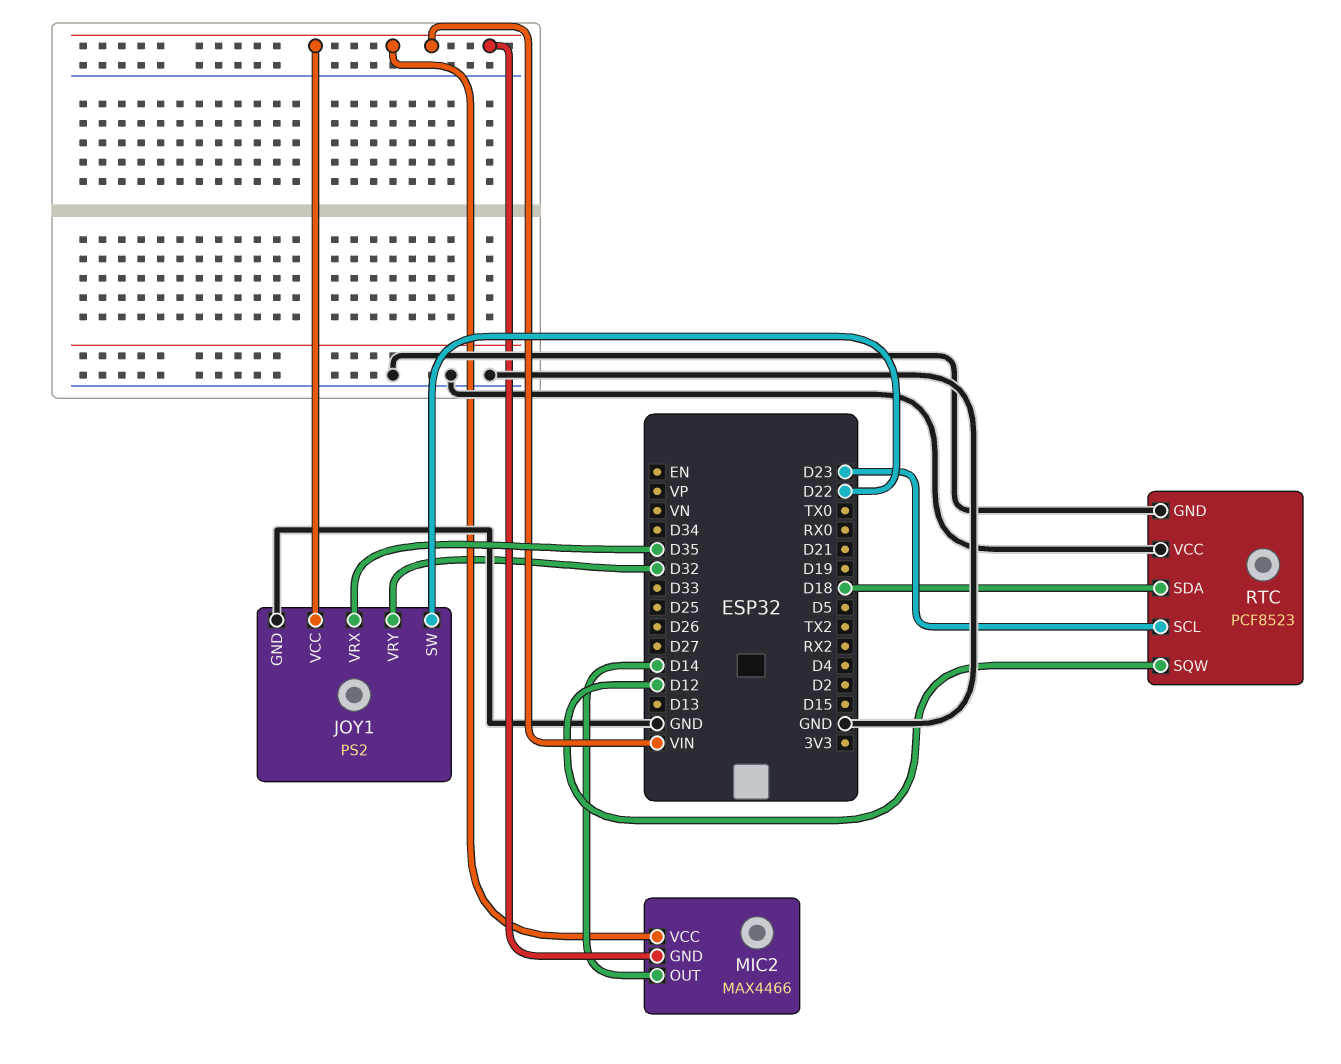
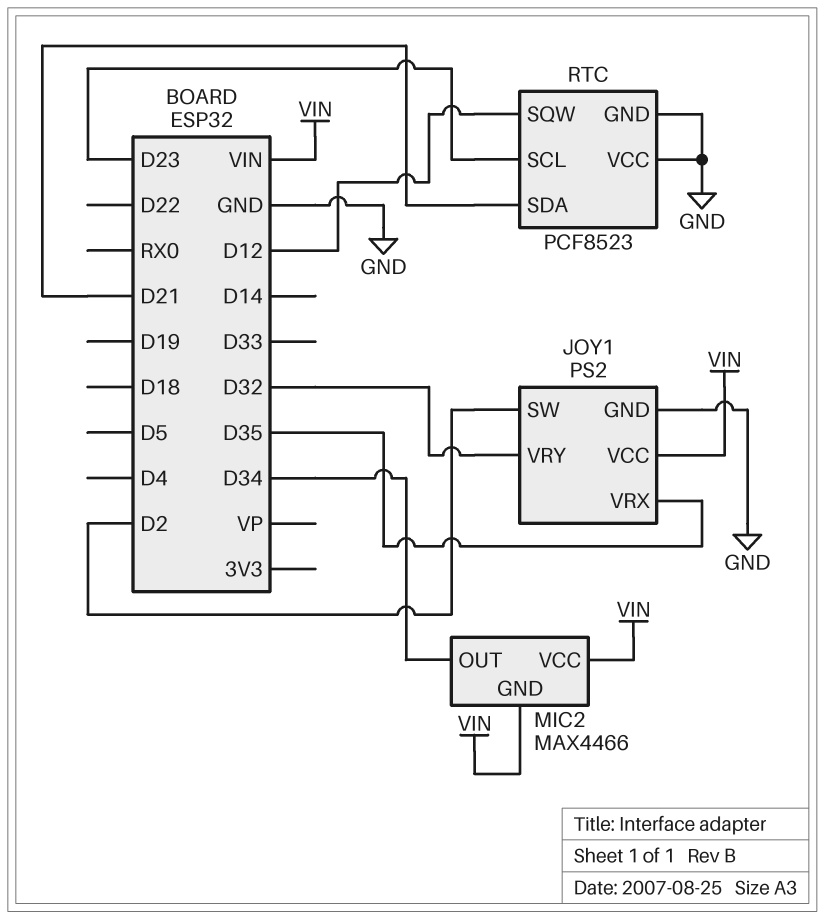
JOY1 pin SW: D22 -> D2
MIC2 pin OUT: D14 -> D34
RTC pin SDA: D18 -> D21

